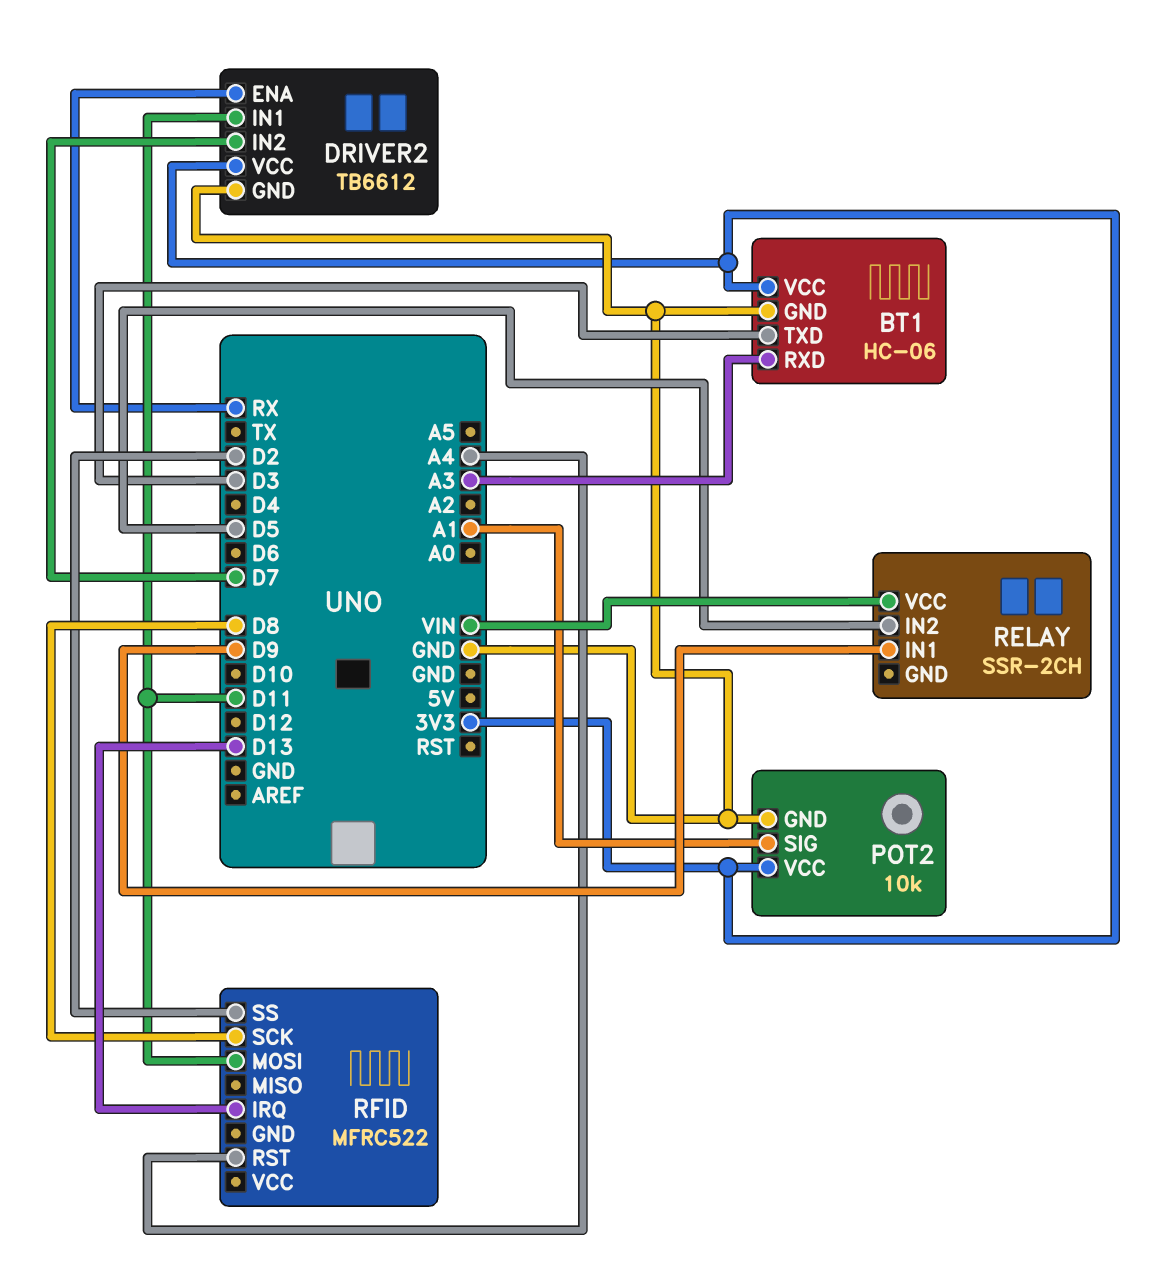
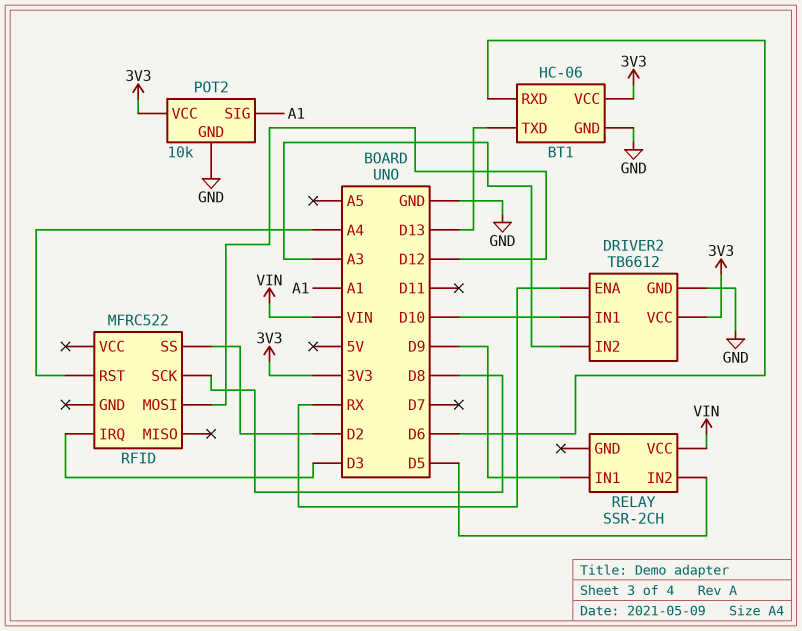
BT1 pin RXD: A3 -> D6
BT1 pin TXD: D3 -> D13
DRIVER2 pin IN1: D11 -> D10
DRIVER2 pin IN2: D7 -> A3
RFID pin IRQ: D13 -> D3
RFID pin MOSI: D11 -> D12

